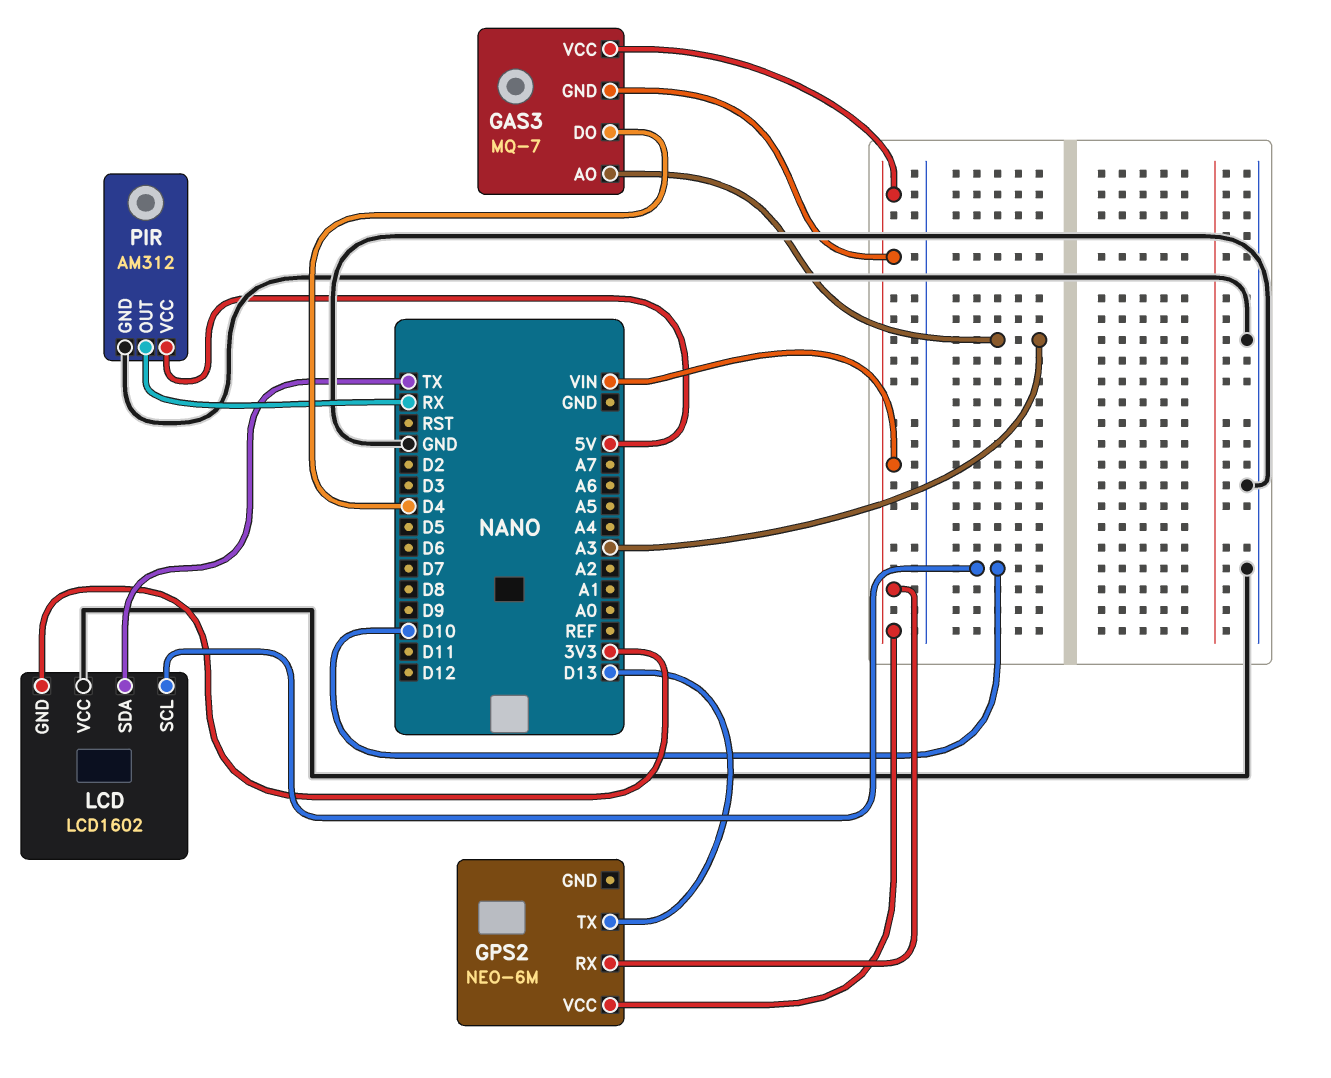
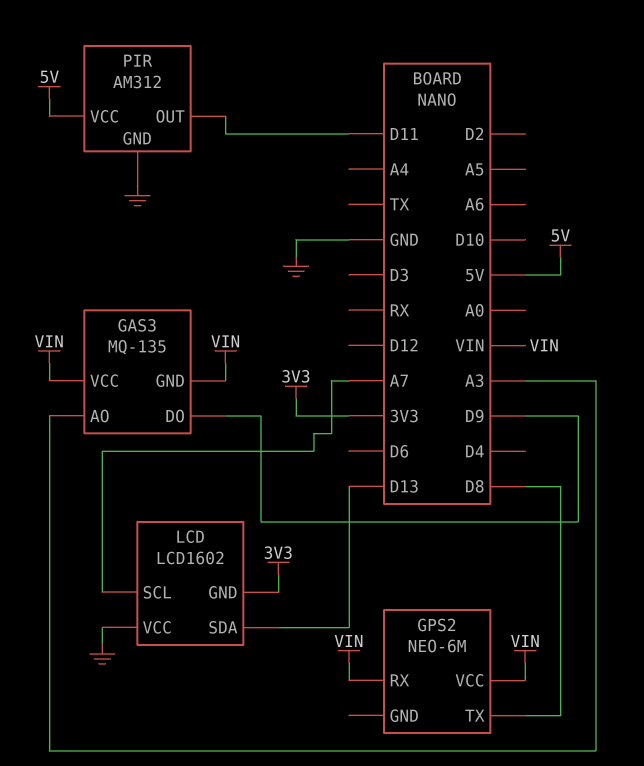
GAS3: MQ-7 -> MQ-135
GAS3 pin DO: D4 -> D9
GPS2 pin TX: D13 -> D8
LCD pin SCL: D10 -> A7
LCD pin SDA: TX -> D13
PIR pin OUT: RX -> D11

